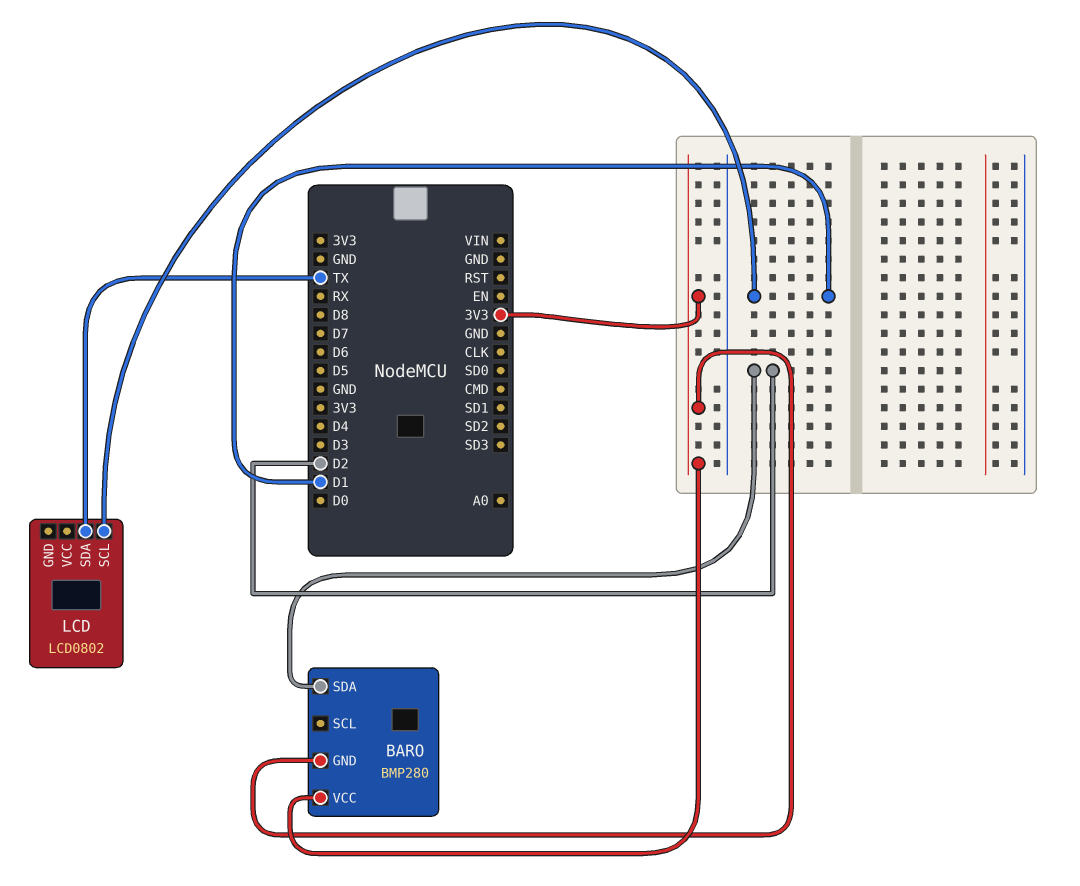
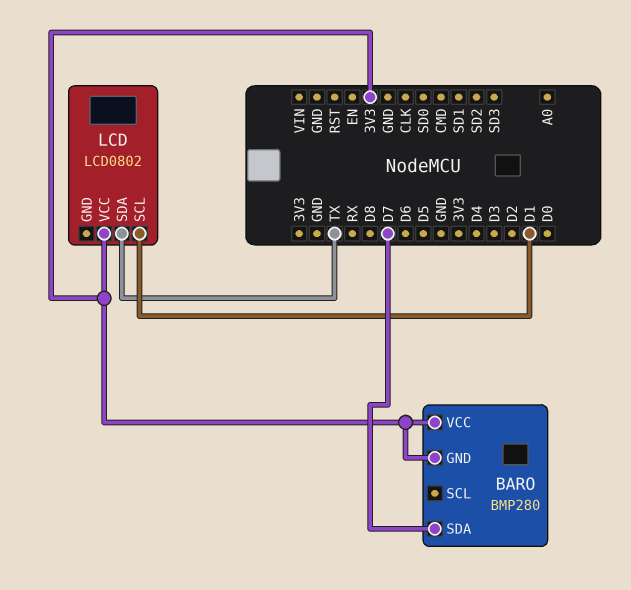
BARO pin SDA: D2 -> D7
LCD pin VCC: none -> 3V3

